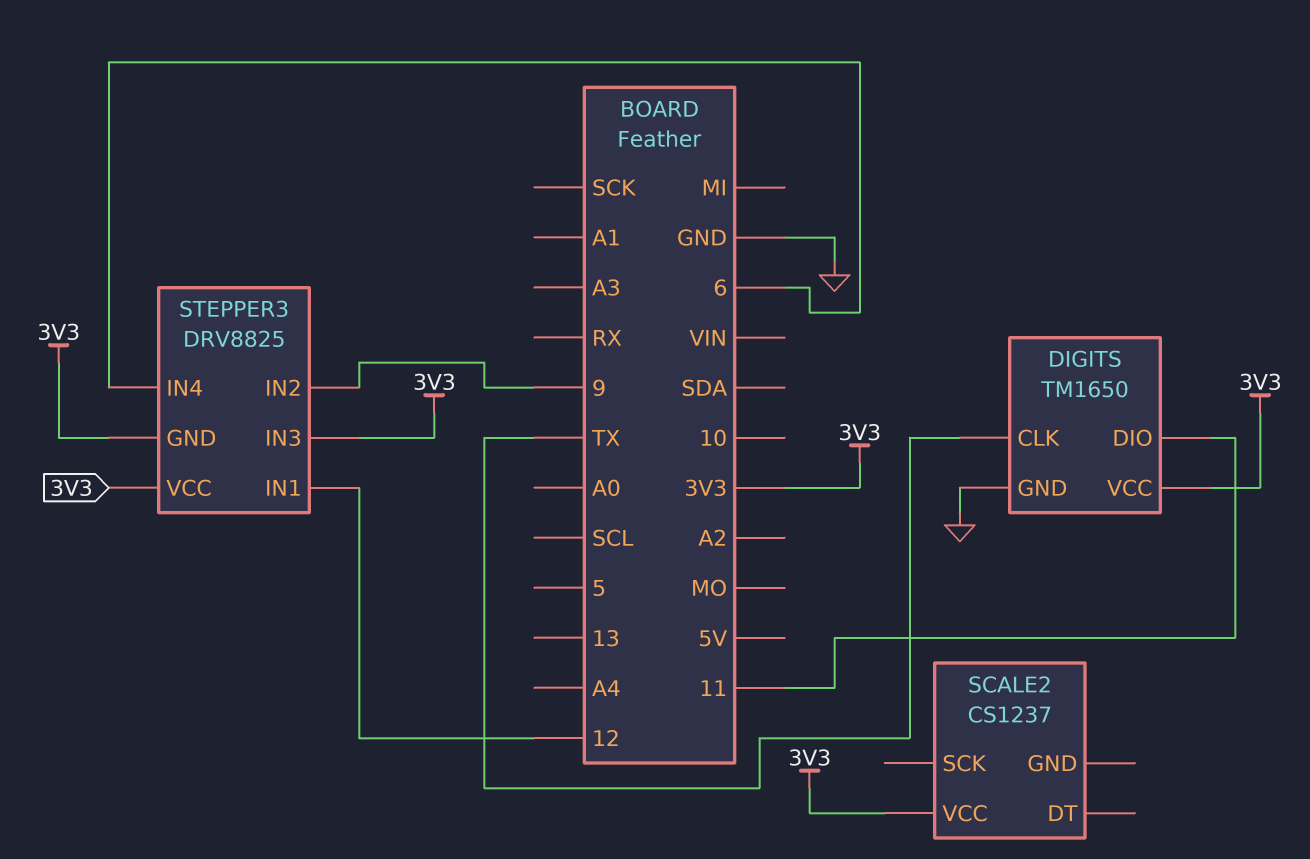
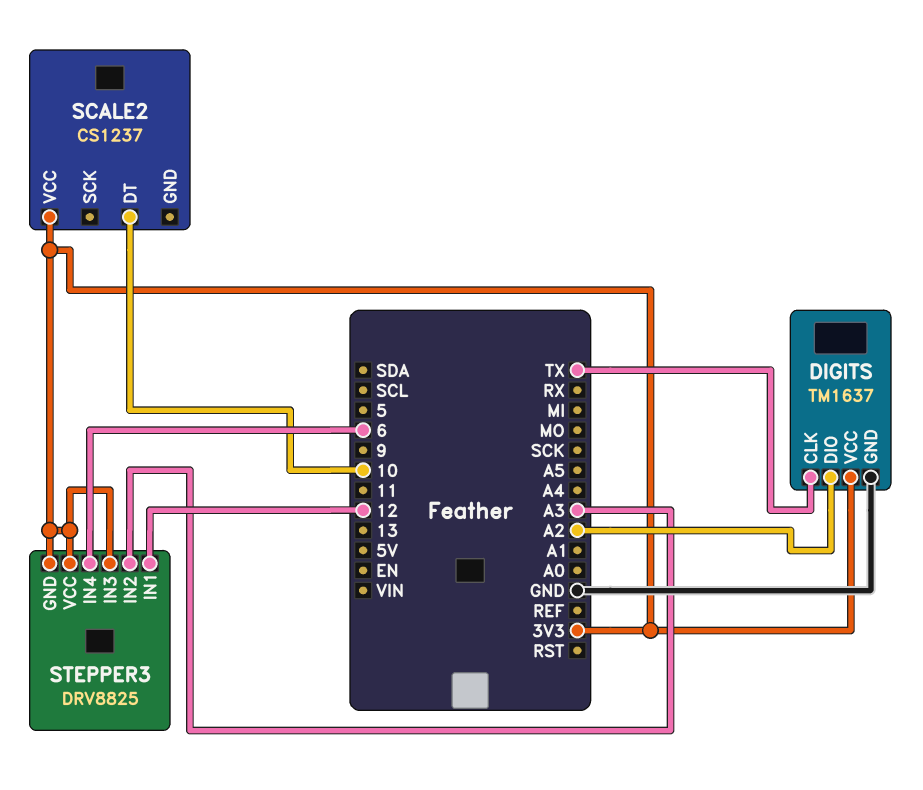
DIGITS: TM1650 -> TM1637
DIGITS pin DIO: 11 -> A2
SCALE2 pin DT: none -> 10
STEPPER3 pin IN2: 9 -> A3

